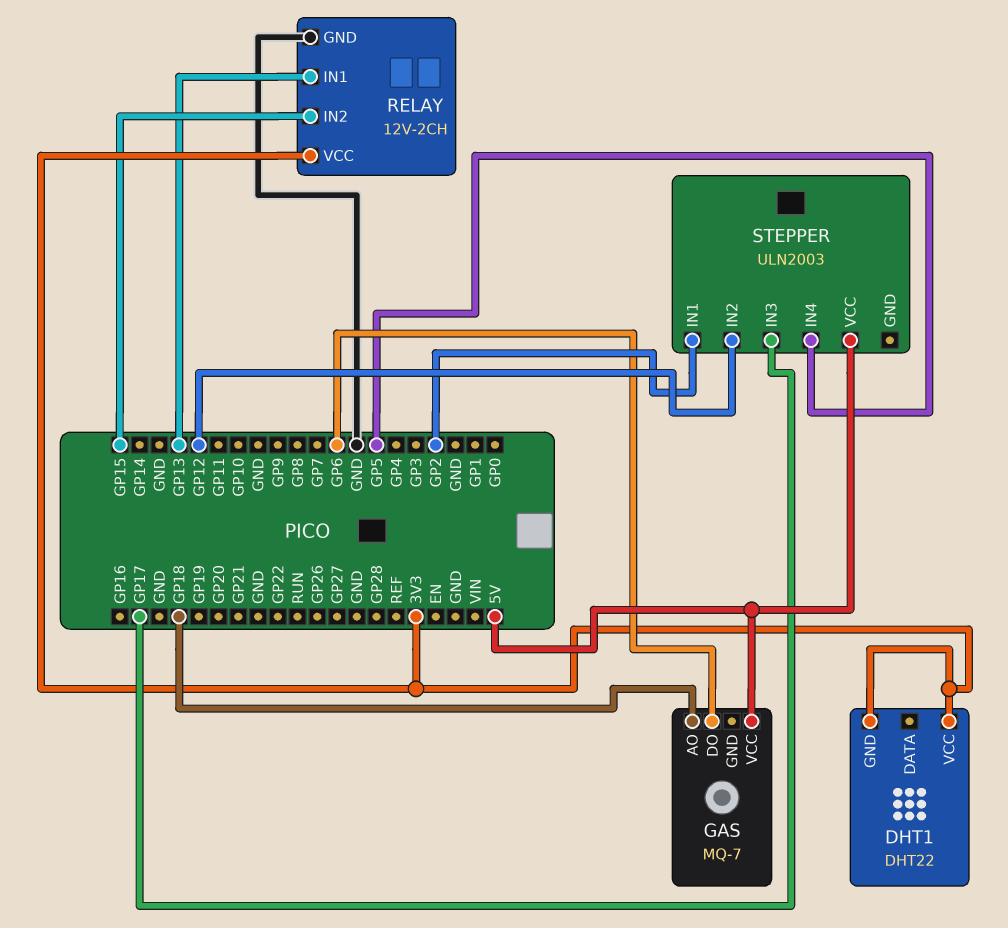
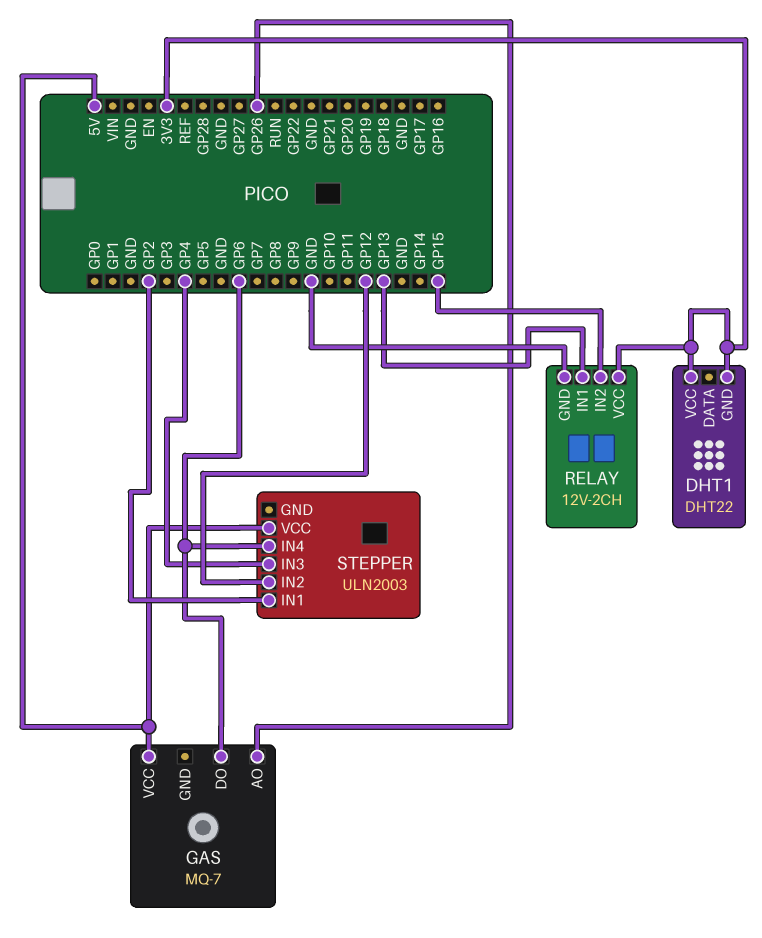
GAS pin AO: GP18 -> GP26
STEPPER pin IN3: GP17 -> GP4
STEPPER pin IN4: GP5 -> GP6

